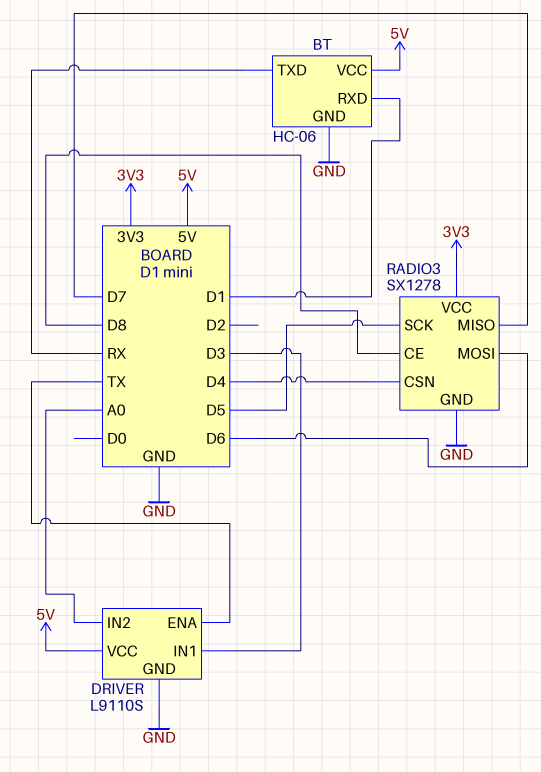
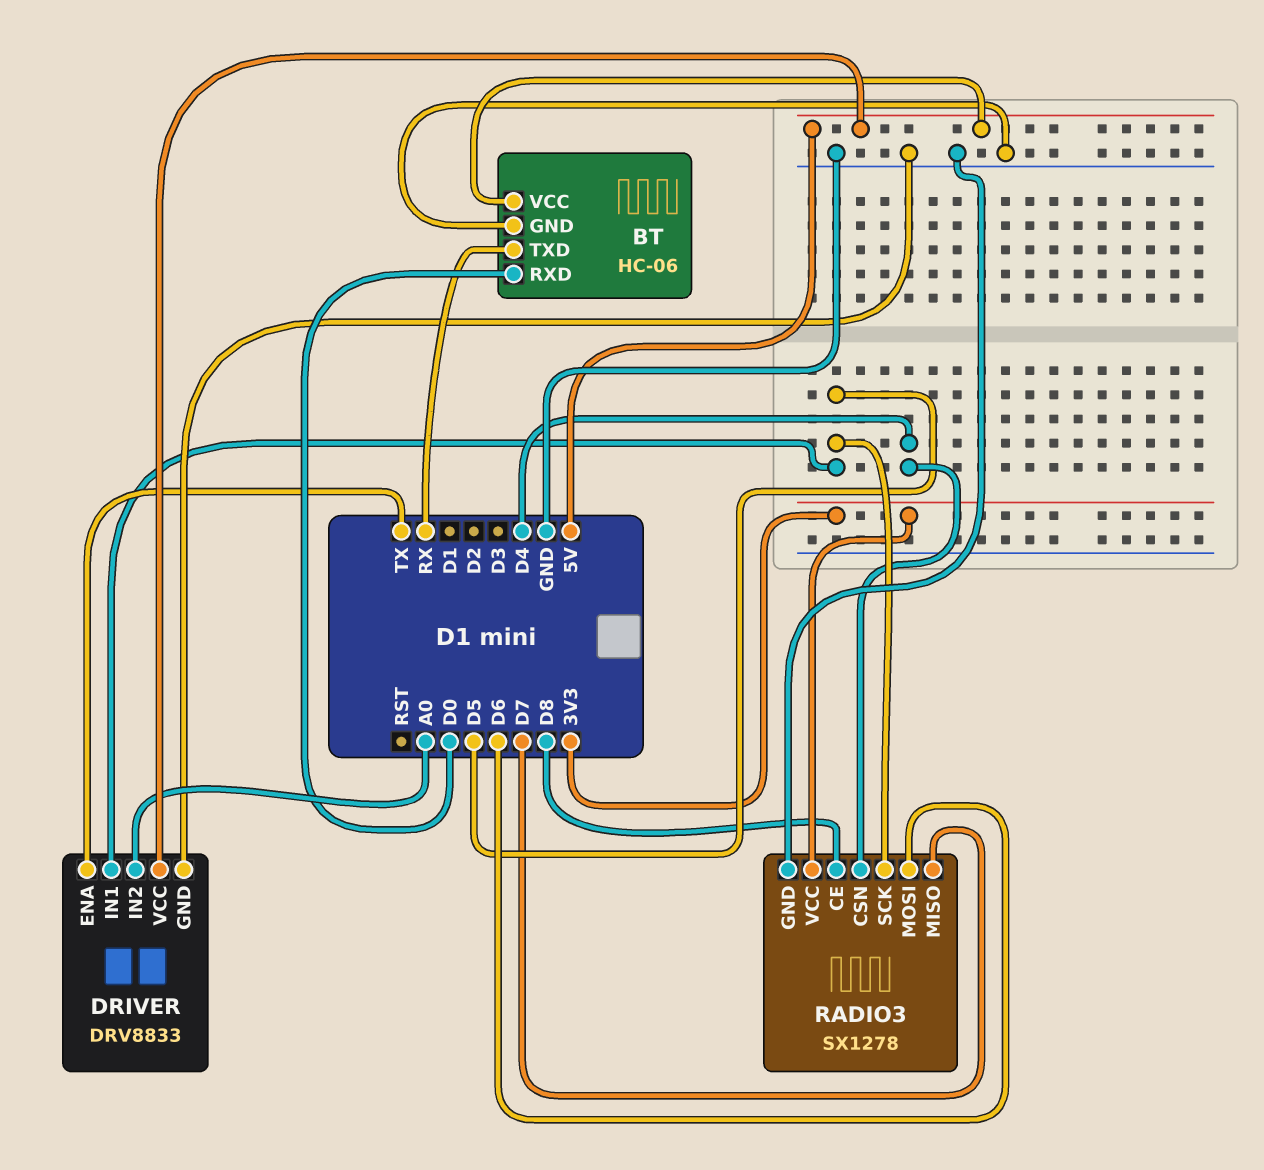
BT pin RXD: D1 -> D0
DRIVER: L9110S -> DRV8833
DRIVER pin IN1: D3 -> D5

